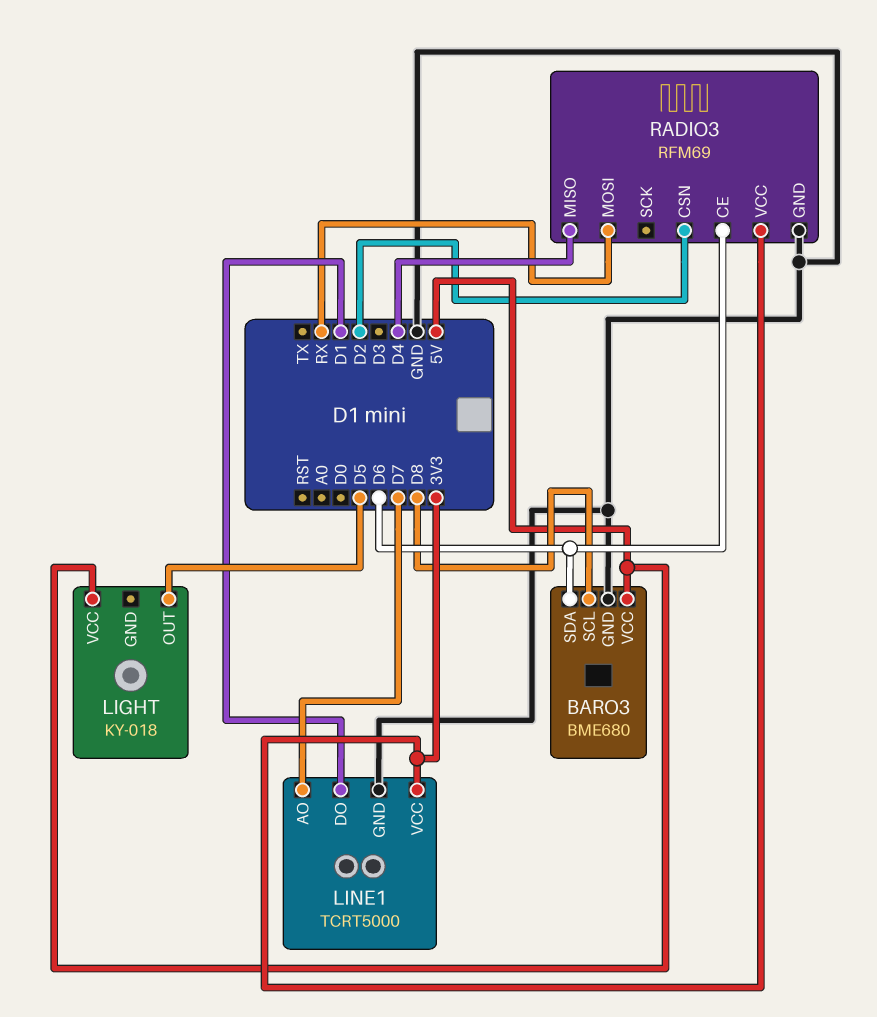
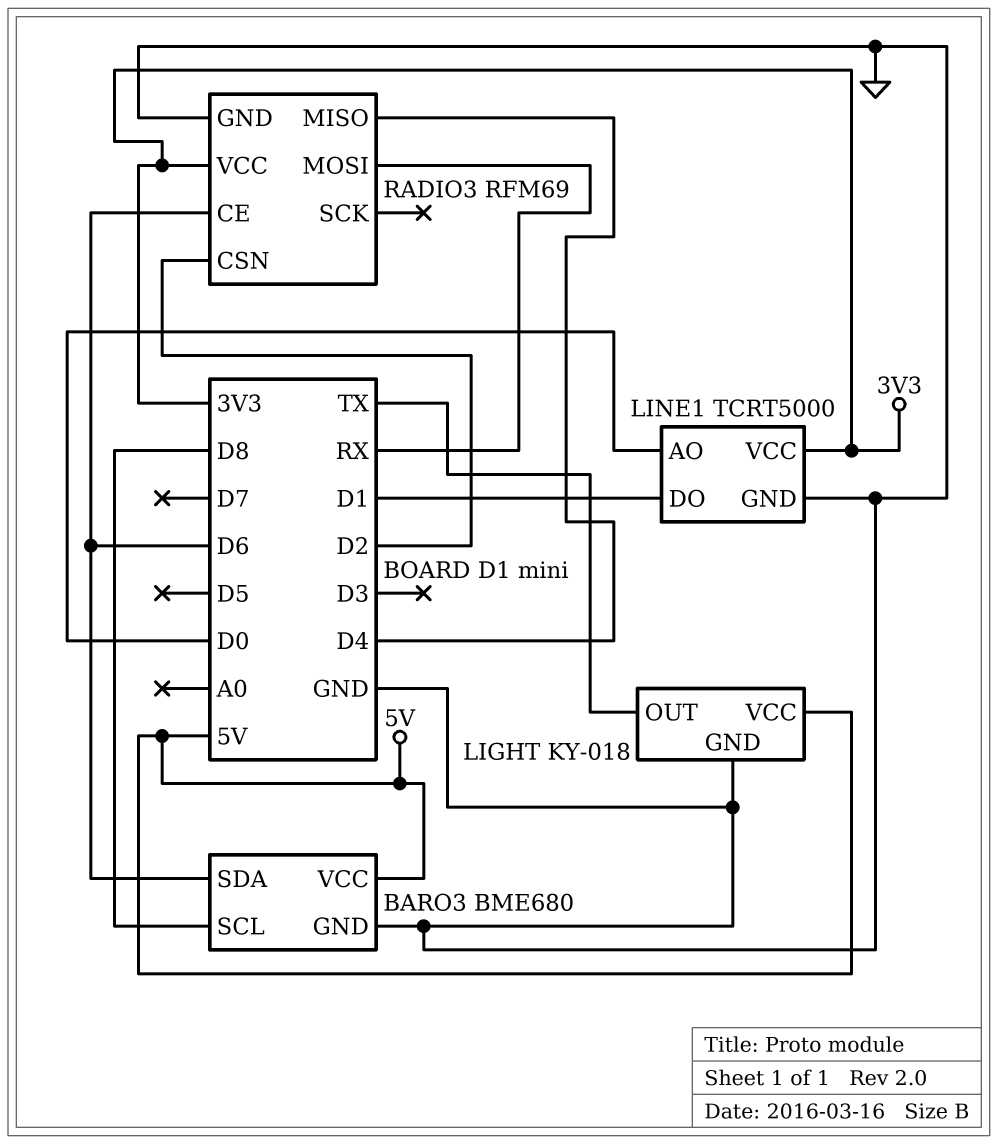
LIGHT pin GND: none -> GND
LIGHT pin OUT: D5 -> TX
LINE1 pin AO: D7 -> D0

